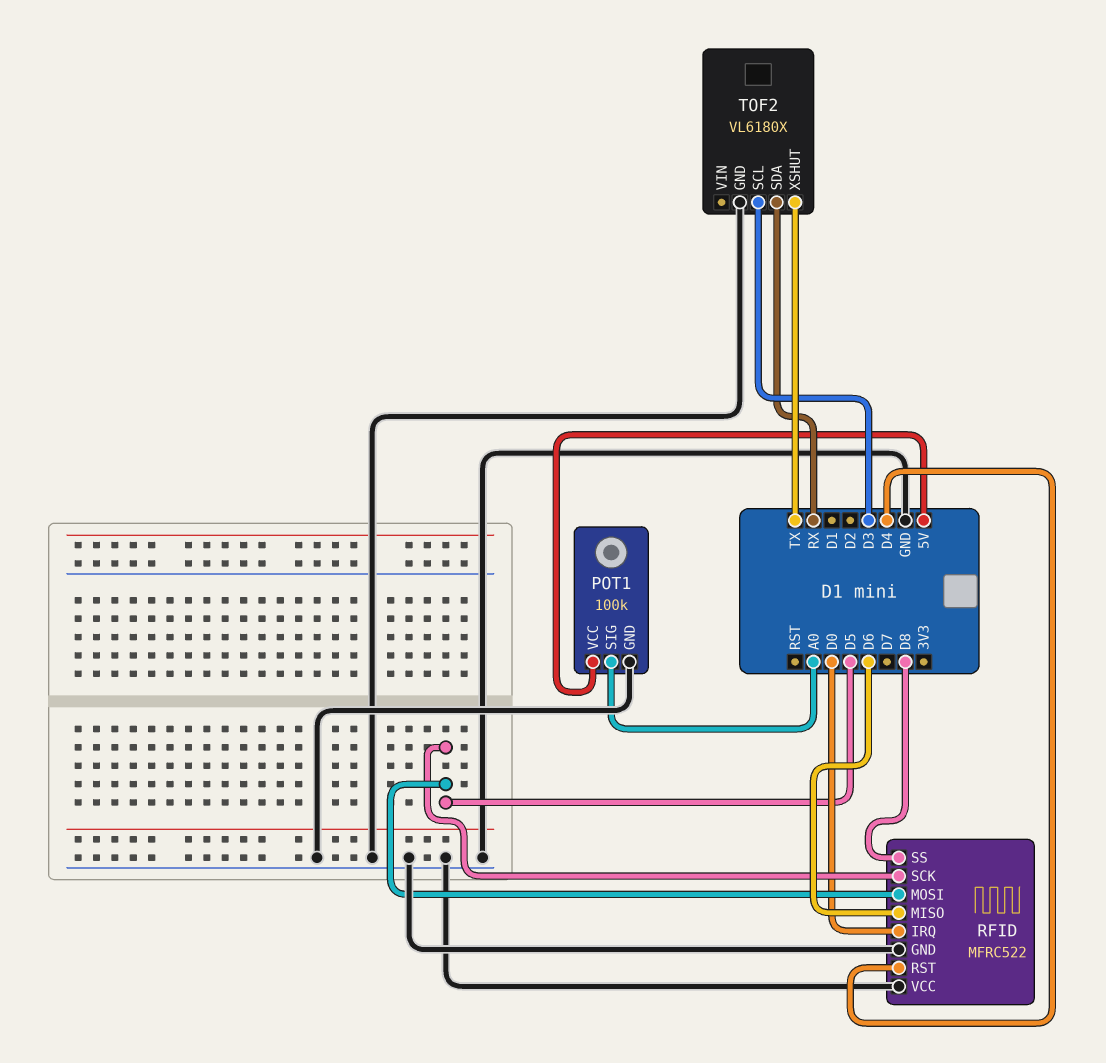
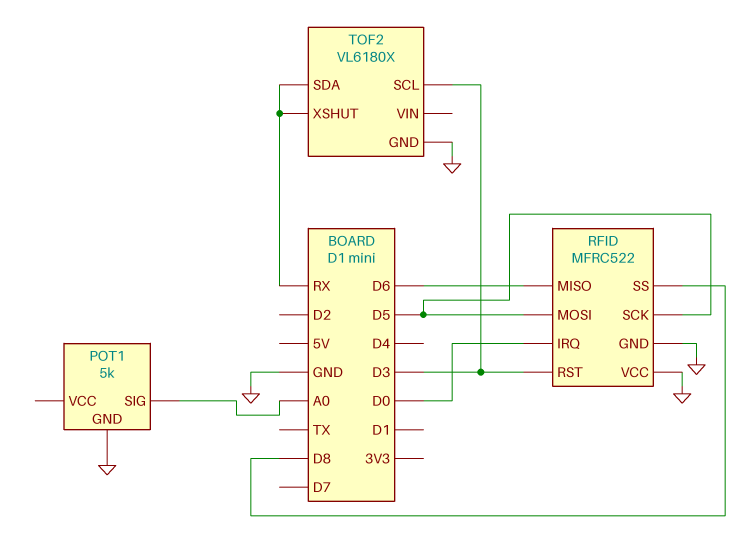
POT1: 100k -> 5k
POT1 pin VCC: 5V -> none
RFID pin RST: D4 -> D3
TOF2 pin XSHUT: TX -> RX

